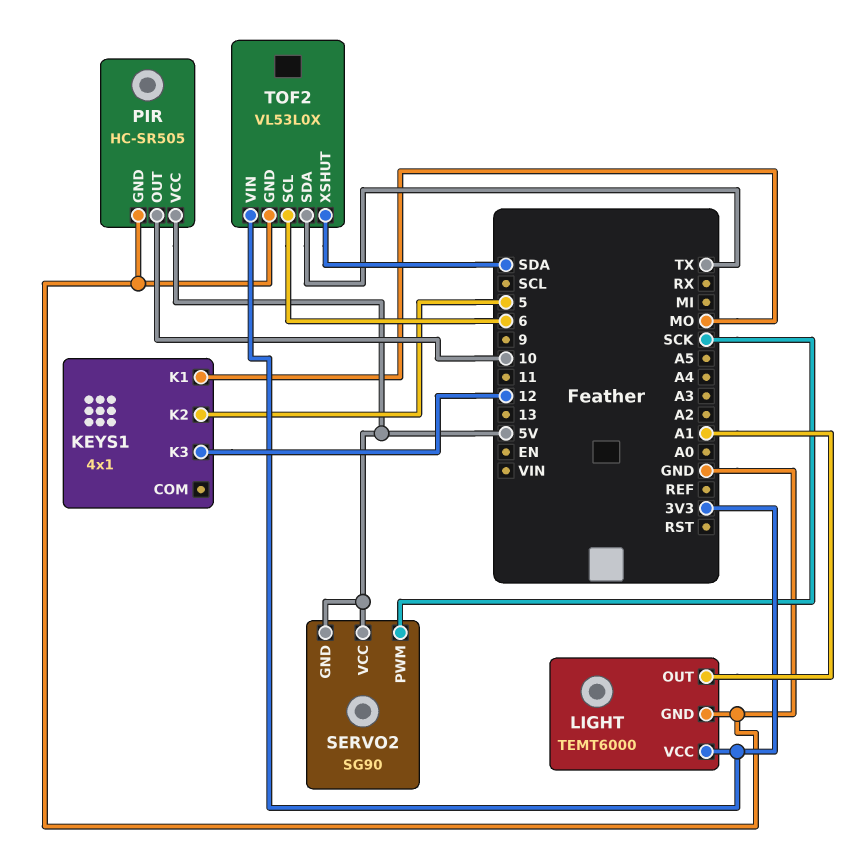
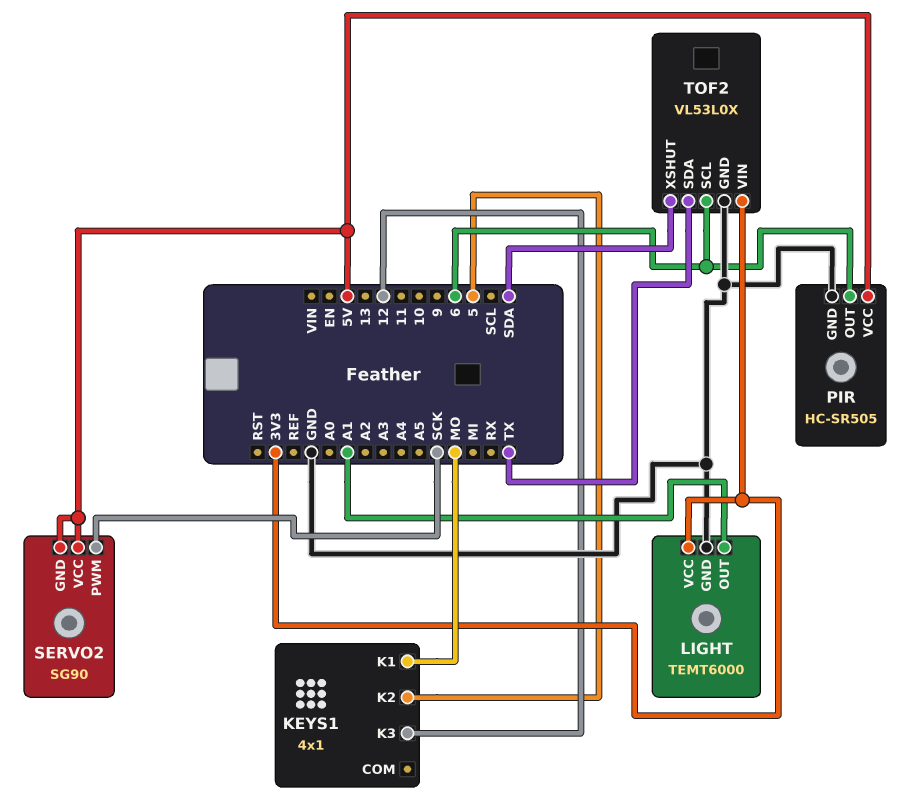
PIR pin OUT: 10 -> 6

